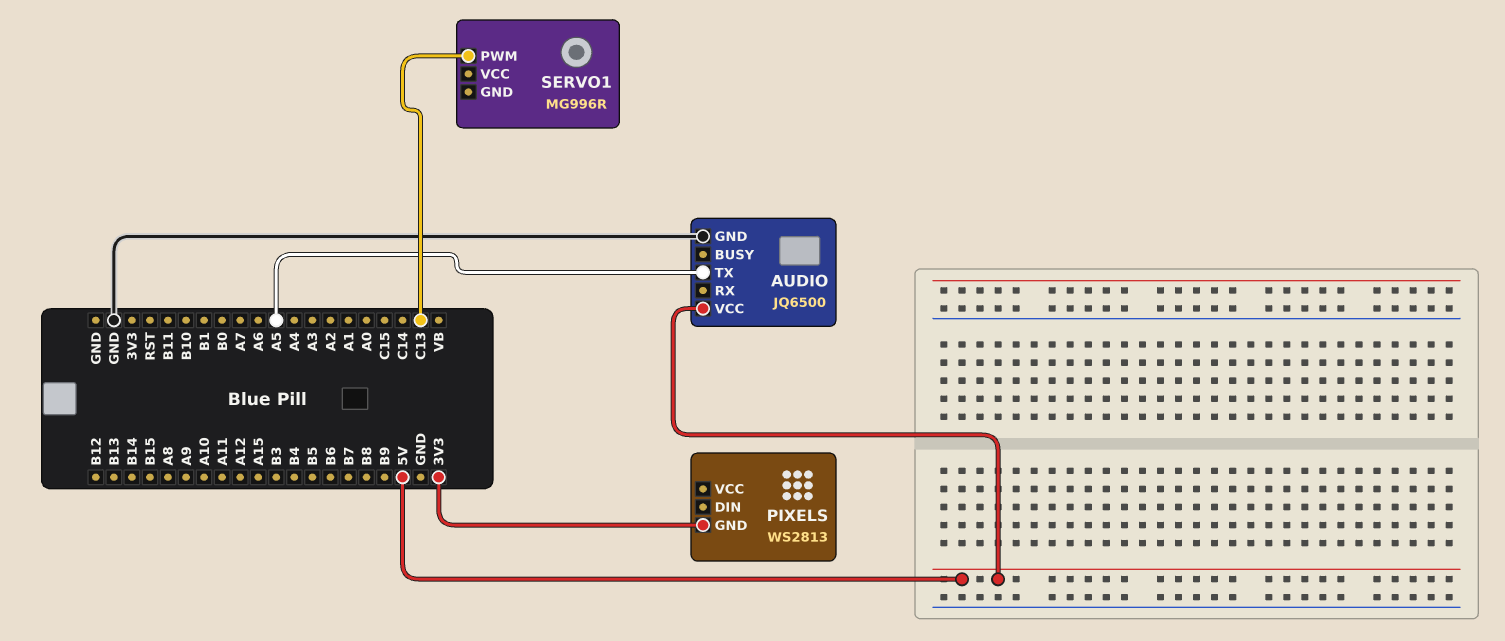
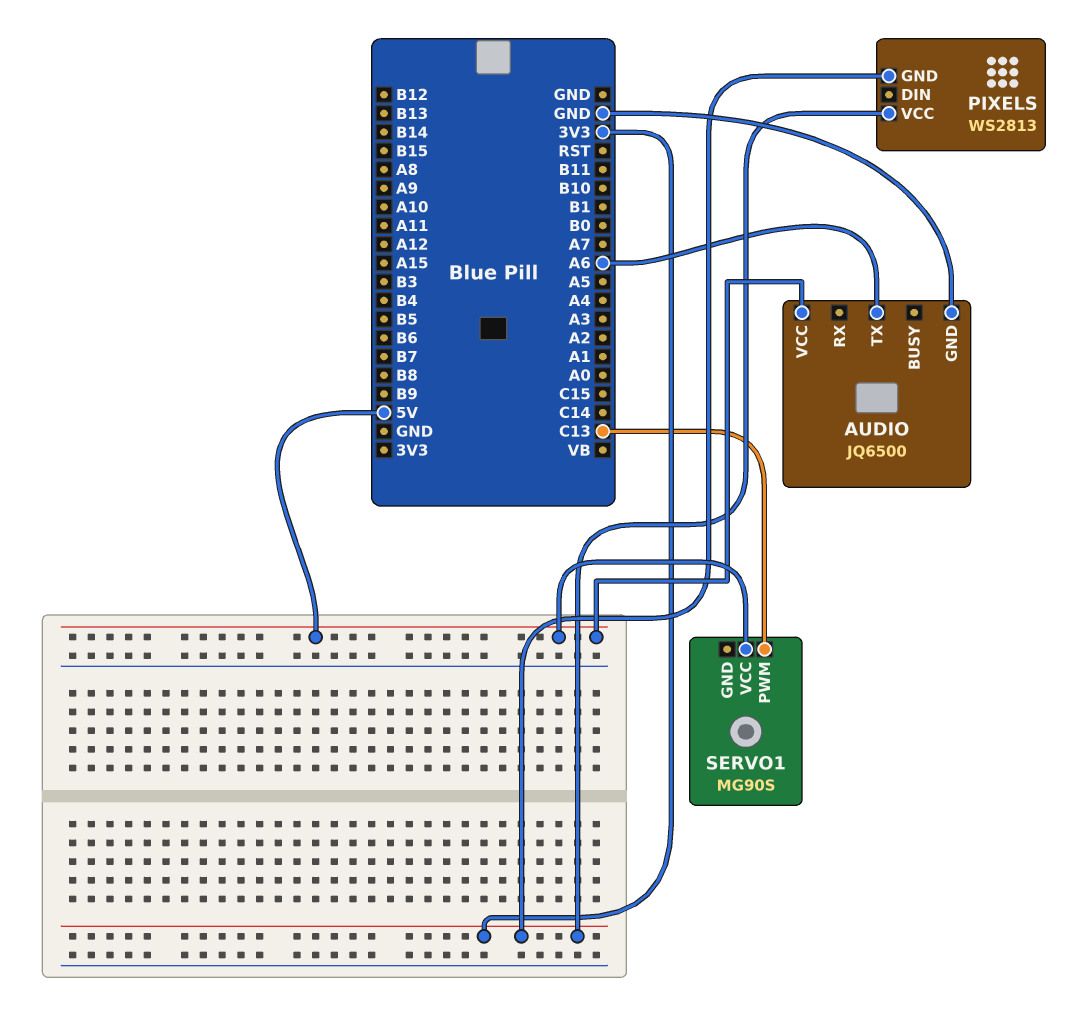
AUDIO pin TX: A5 -> A6
PIXELS pin VCC: none -> 3V3
SERVO1: MG996R -> MG90S
SERVO1 pin VCC: none -> 5V

